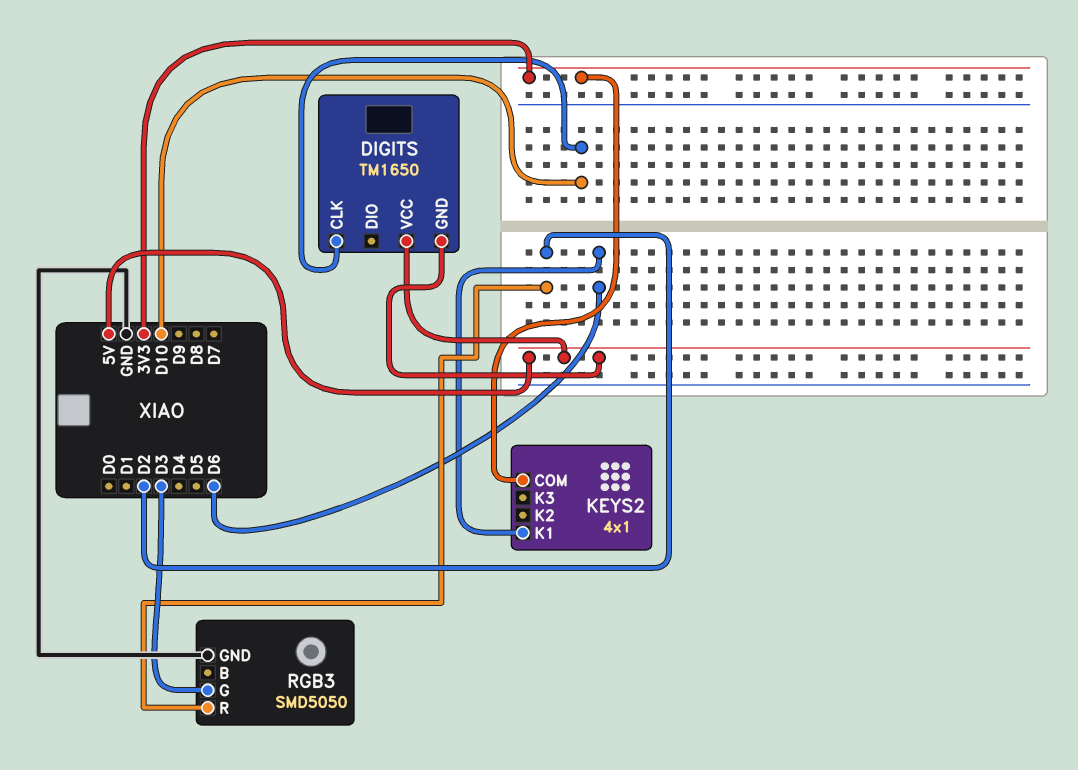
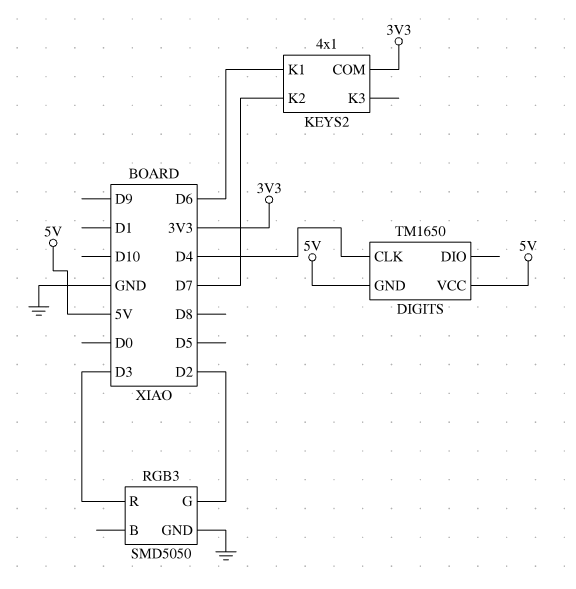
DIGITS pin CLK: D10 -> D4
KEYS2 pin K2: none -> D7
RGB3 pin G: D3 -> D2
RGB3 pin R: D2 -> D3

